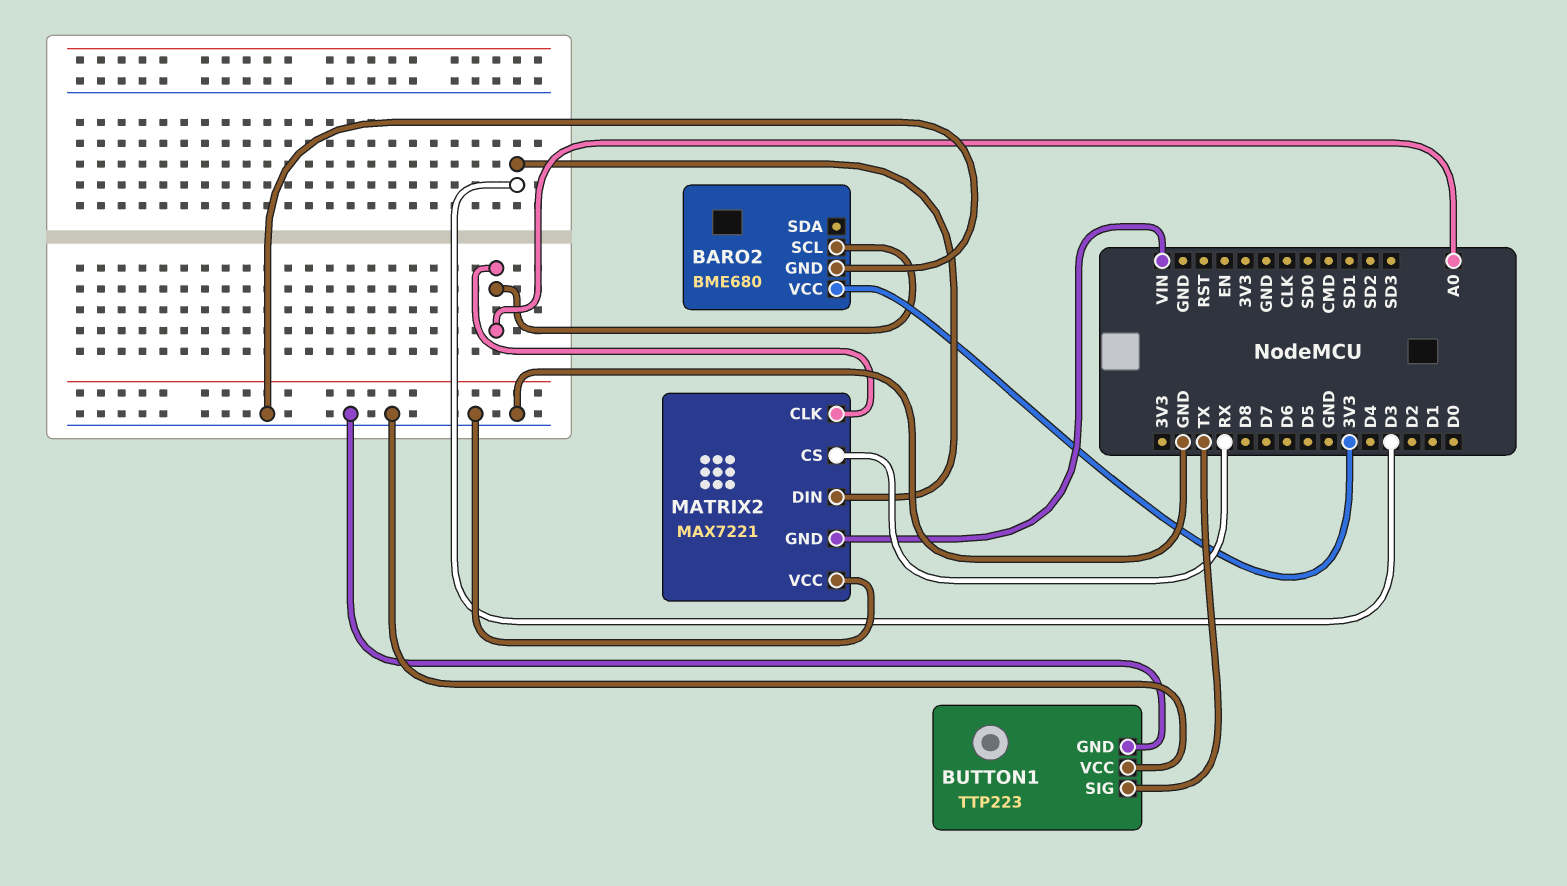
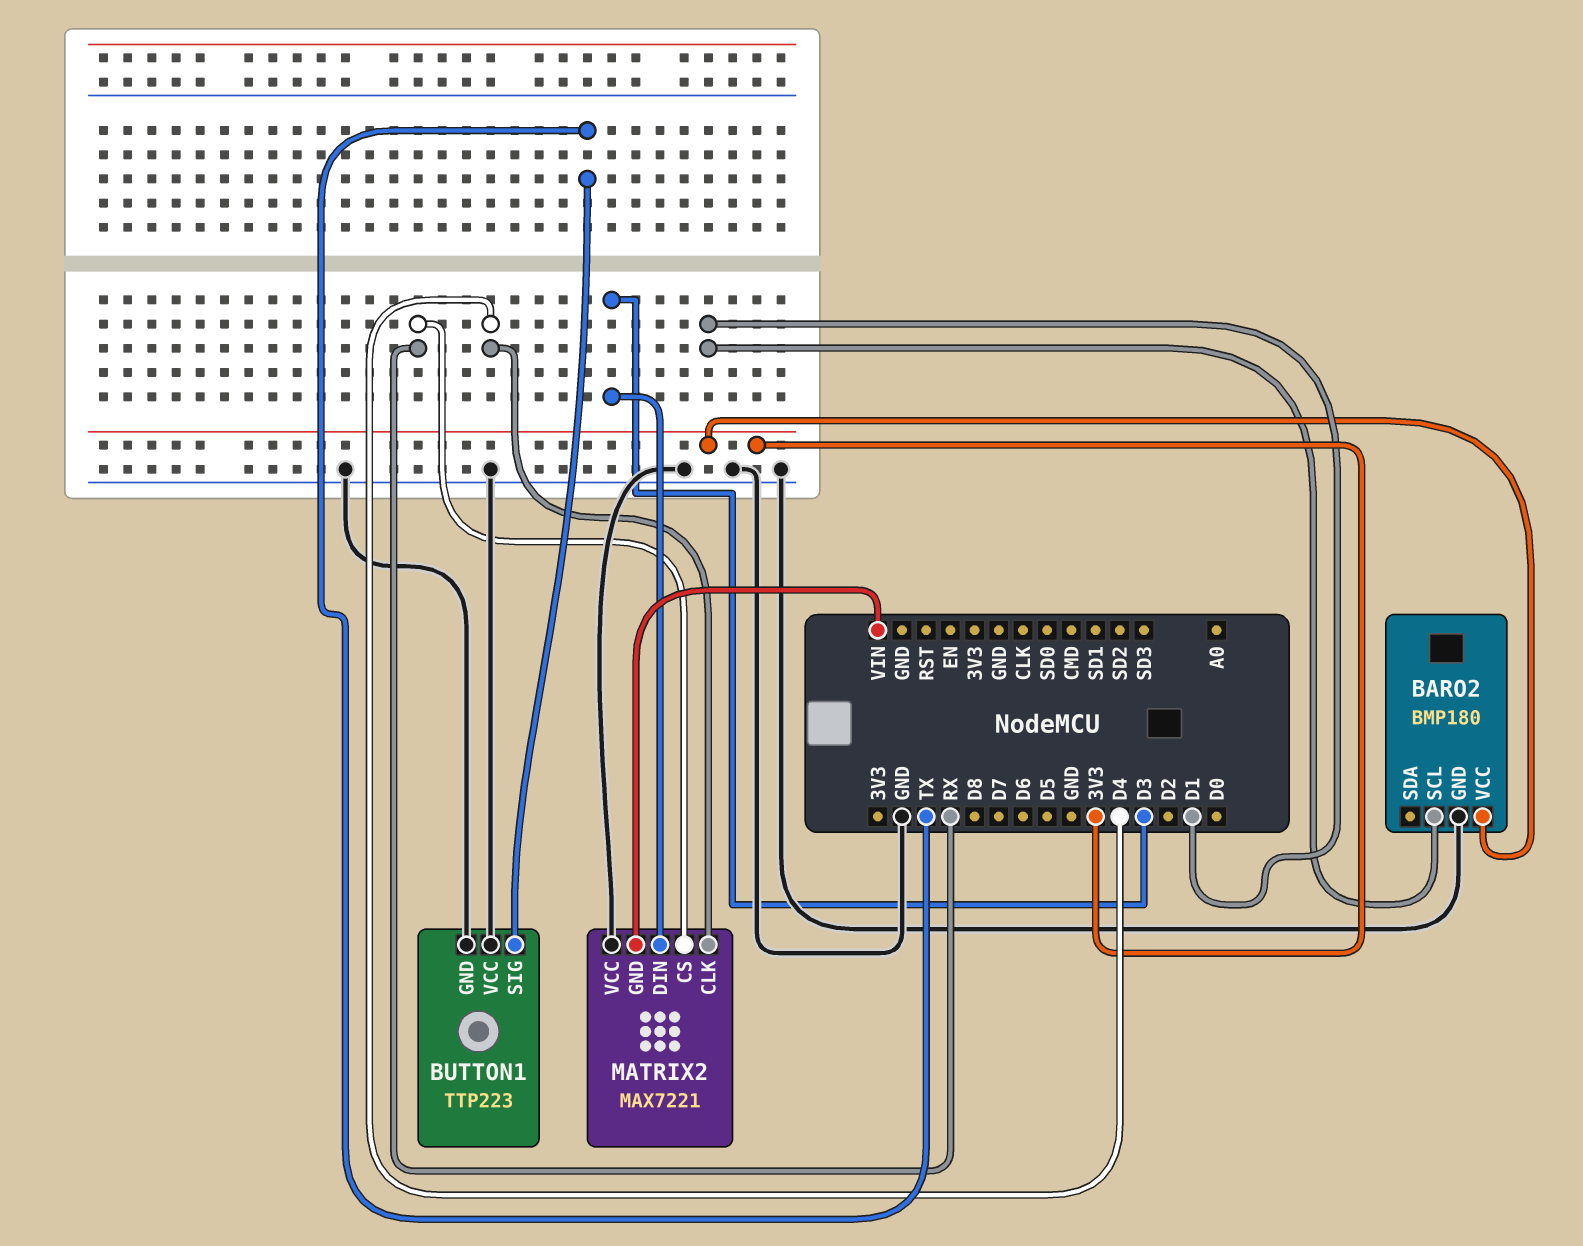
BARO2: BME680 -> BMP180
BARO2 pin SCL: A0 -> D1
MATRIX2 pin CLK: A0 -> D4

